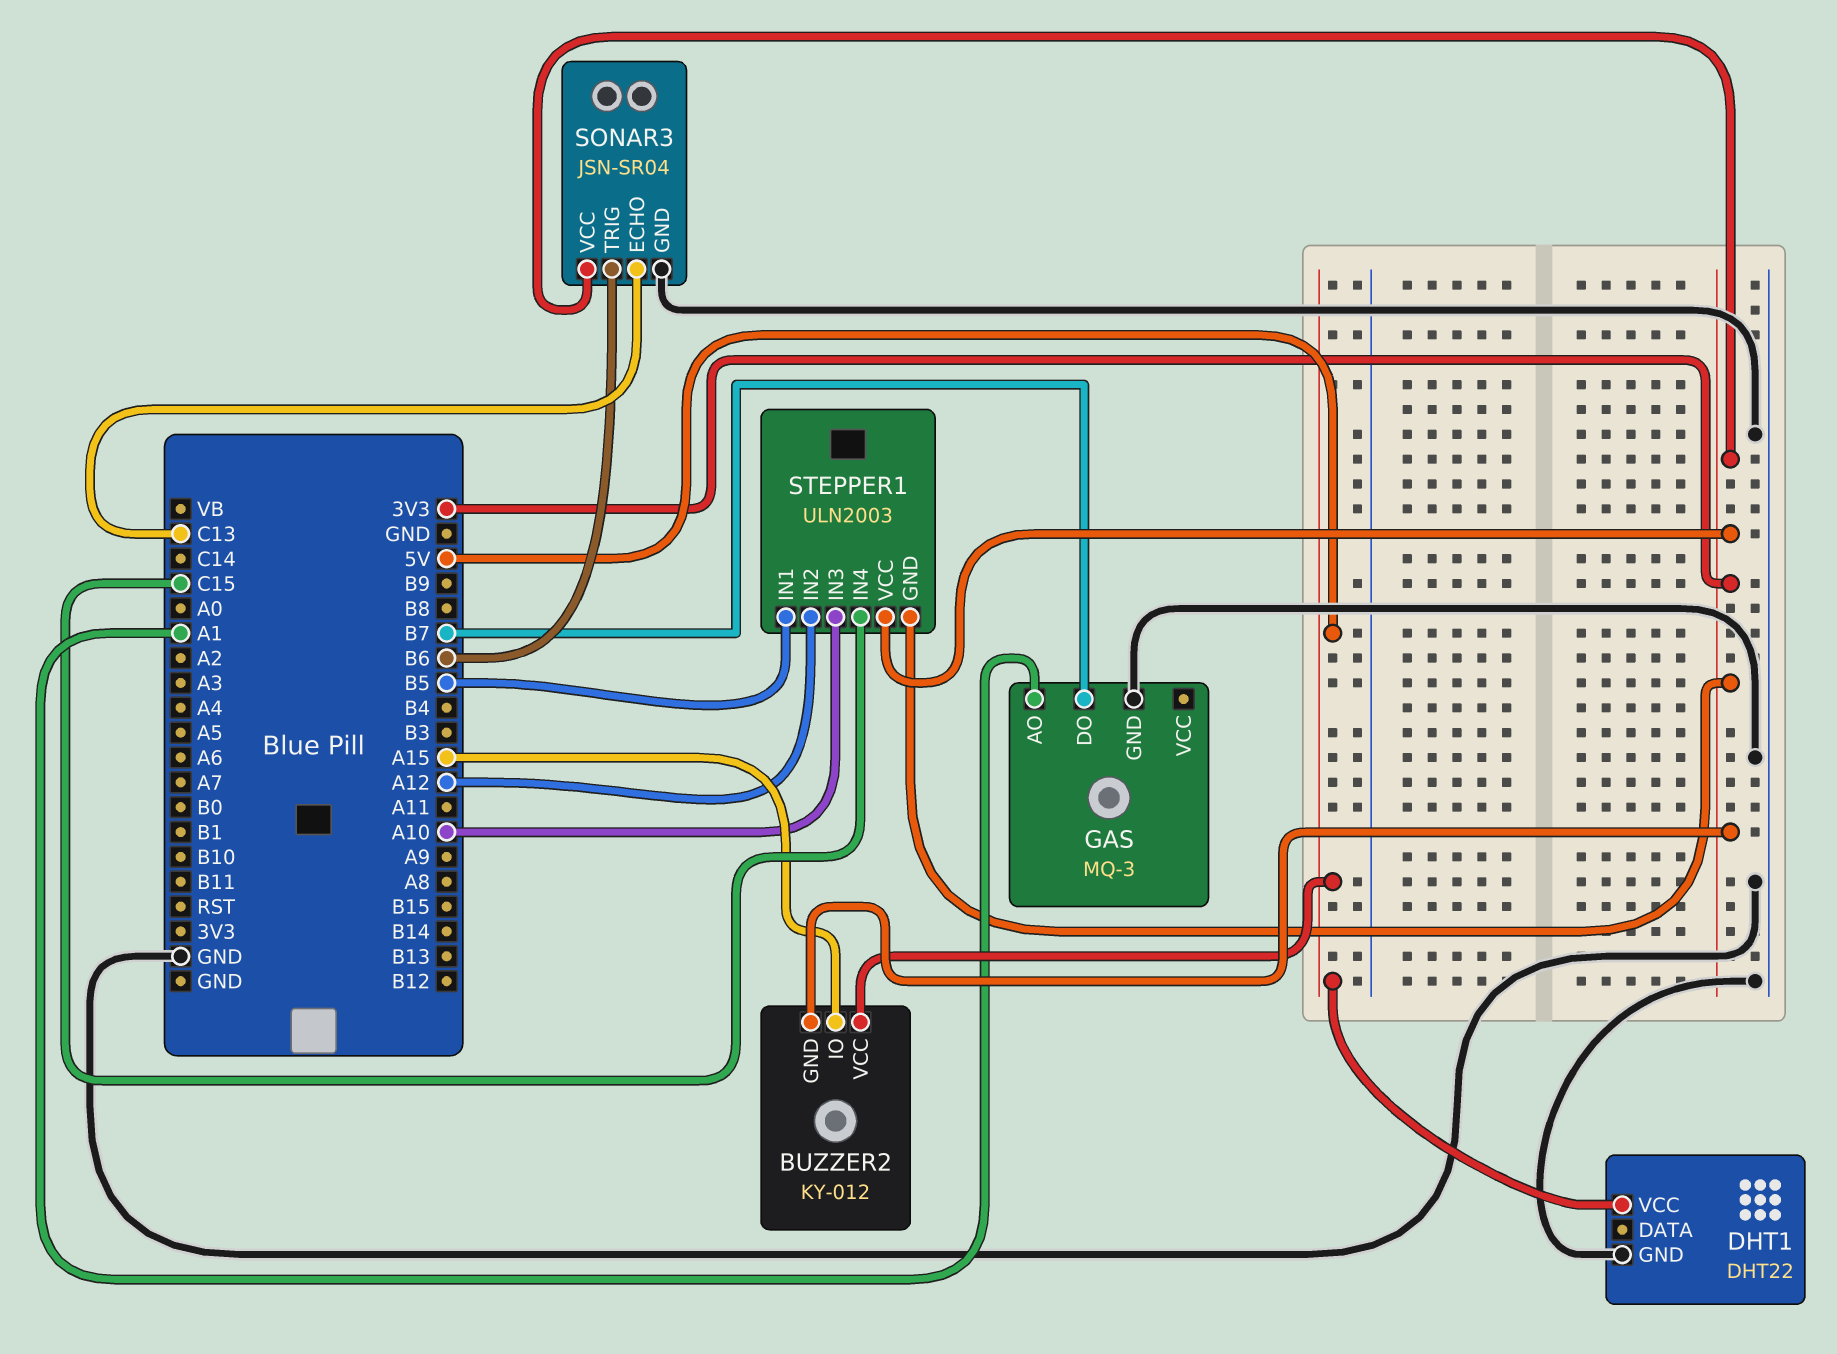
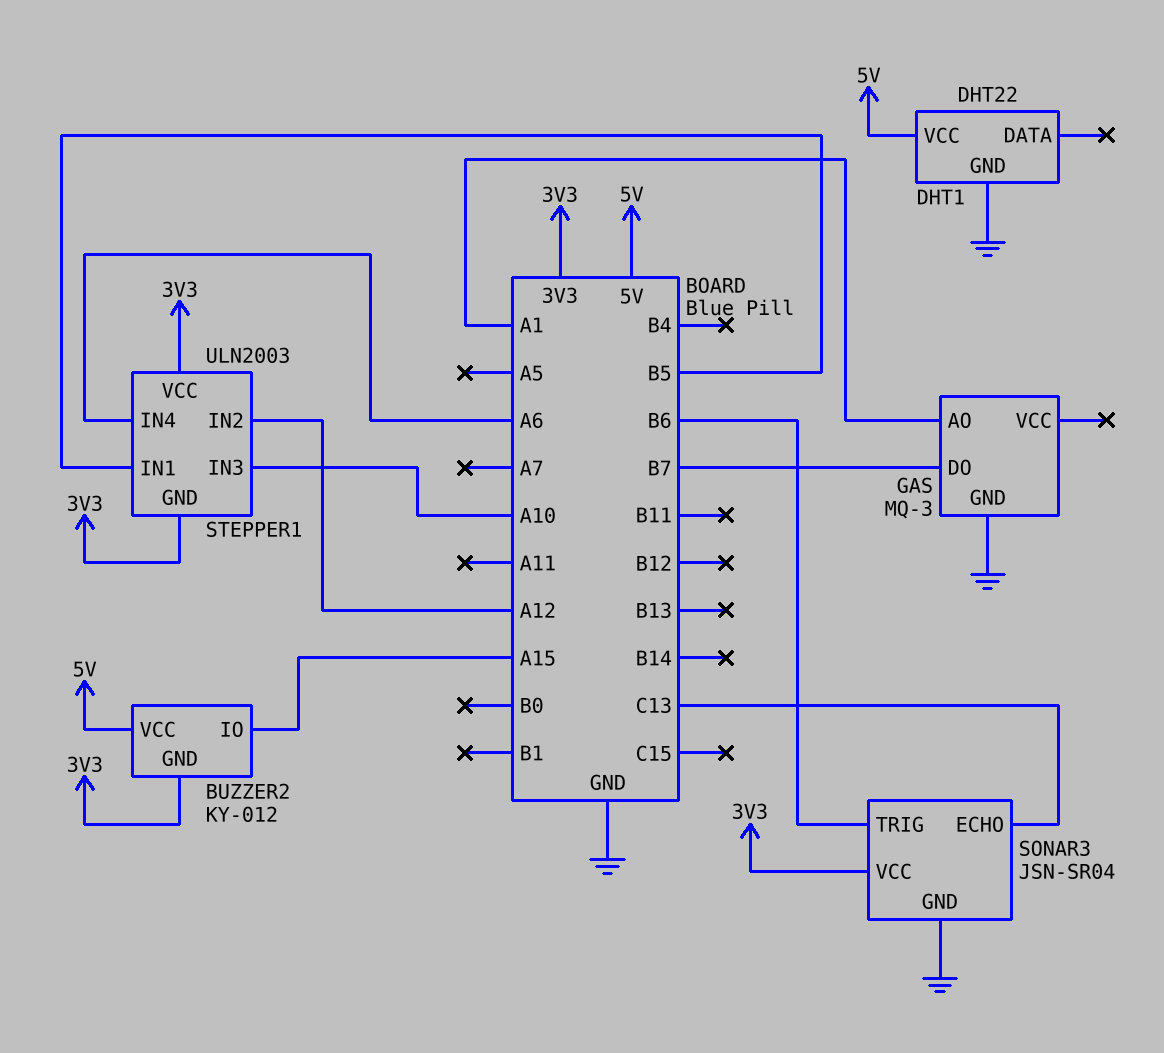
STEPPER1 pin IN4: C15 -> A6

